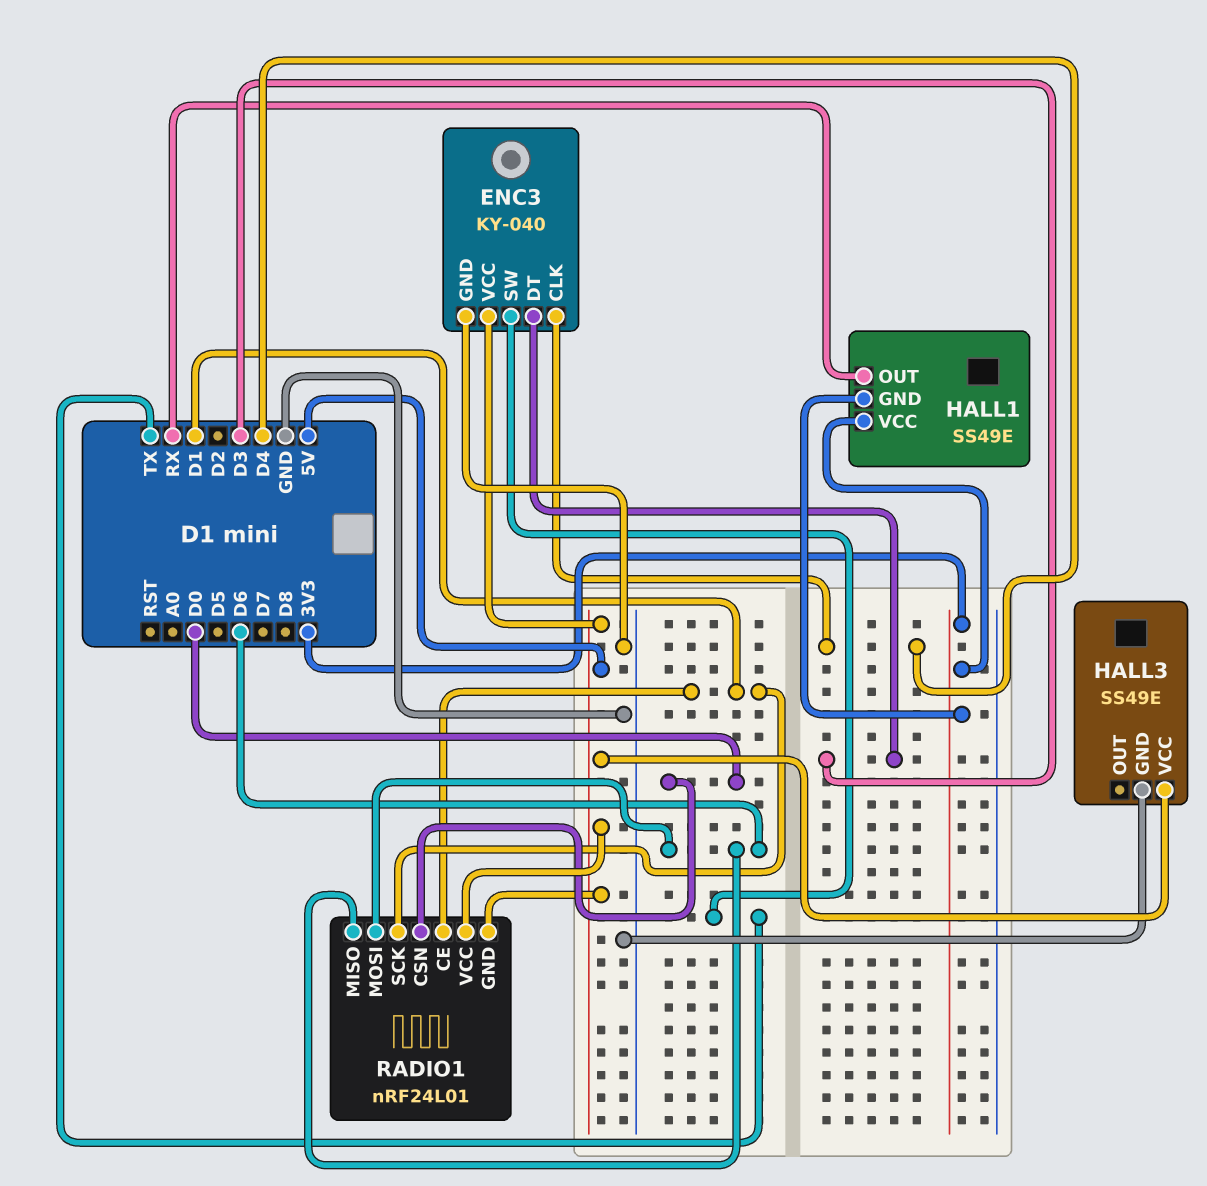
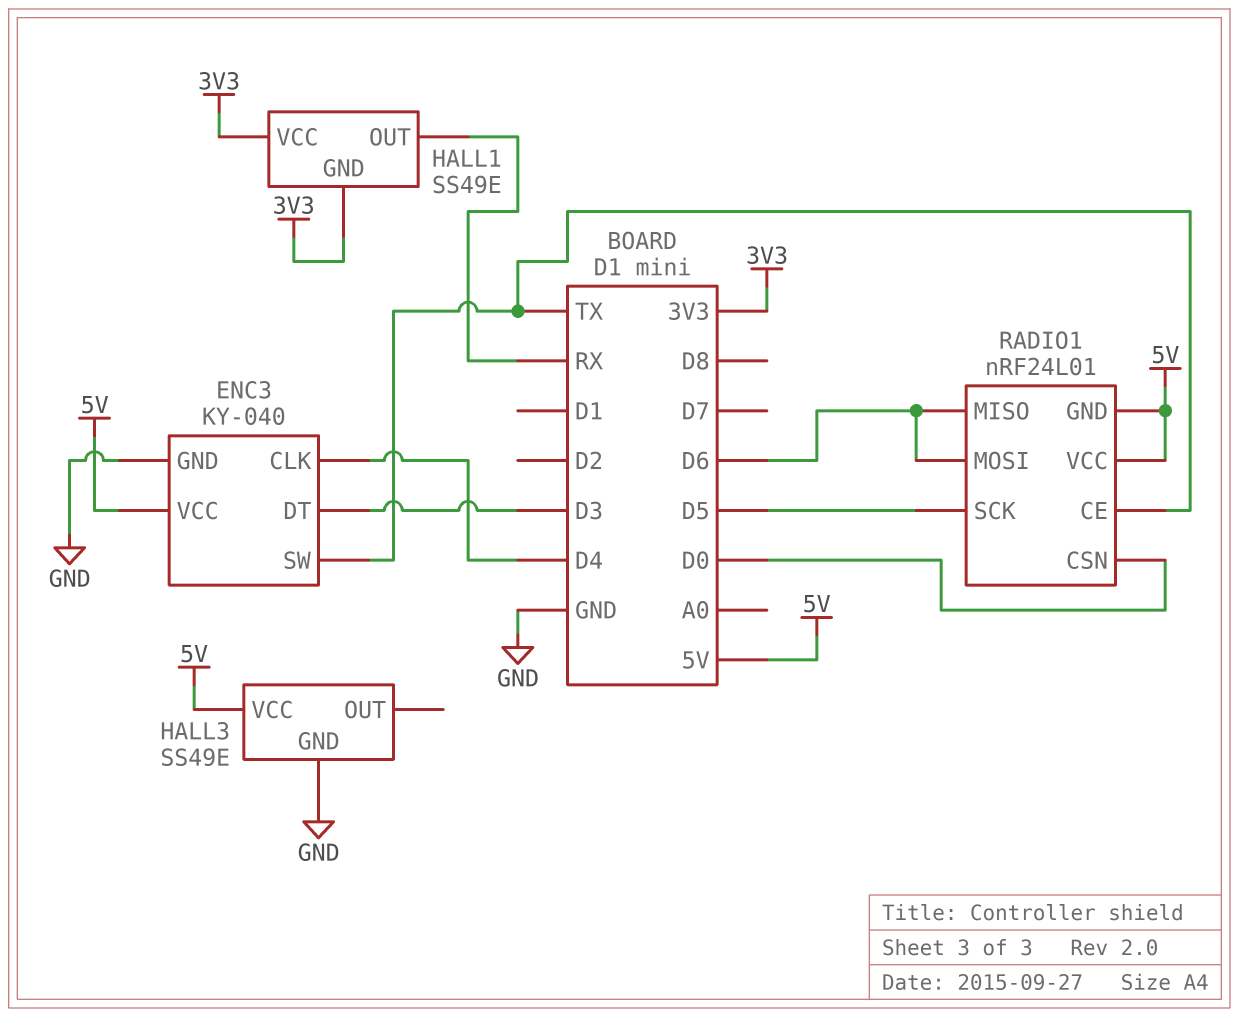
RADIO1 pin CE: D1 -> TX
RADIO1 pin SCK: D1 -> D5

